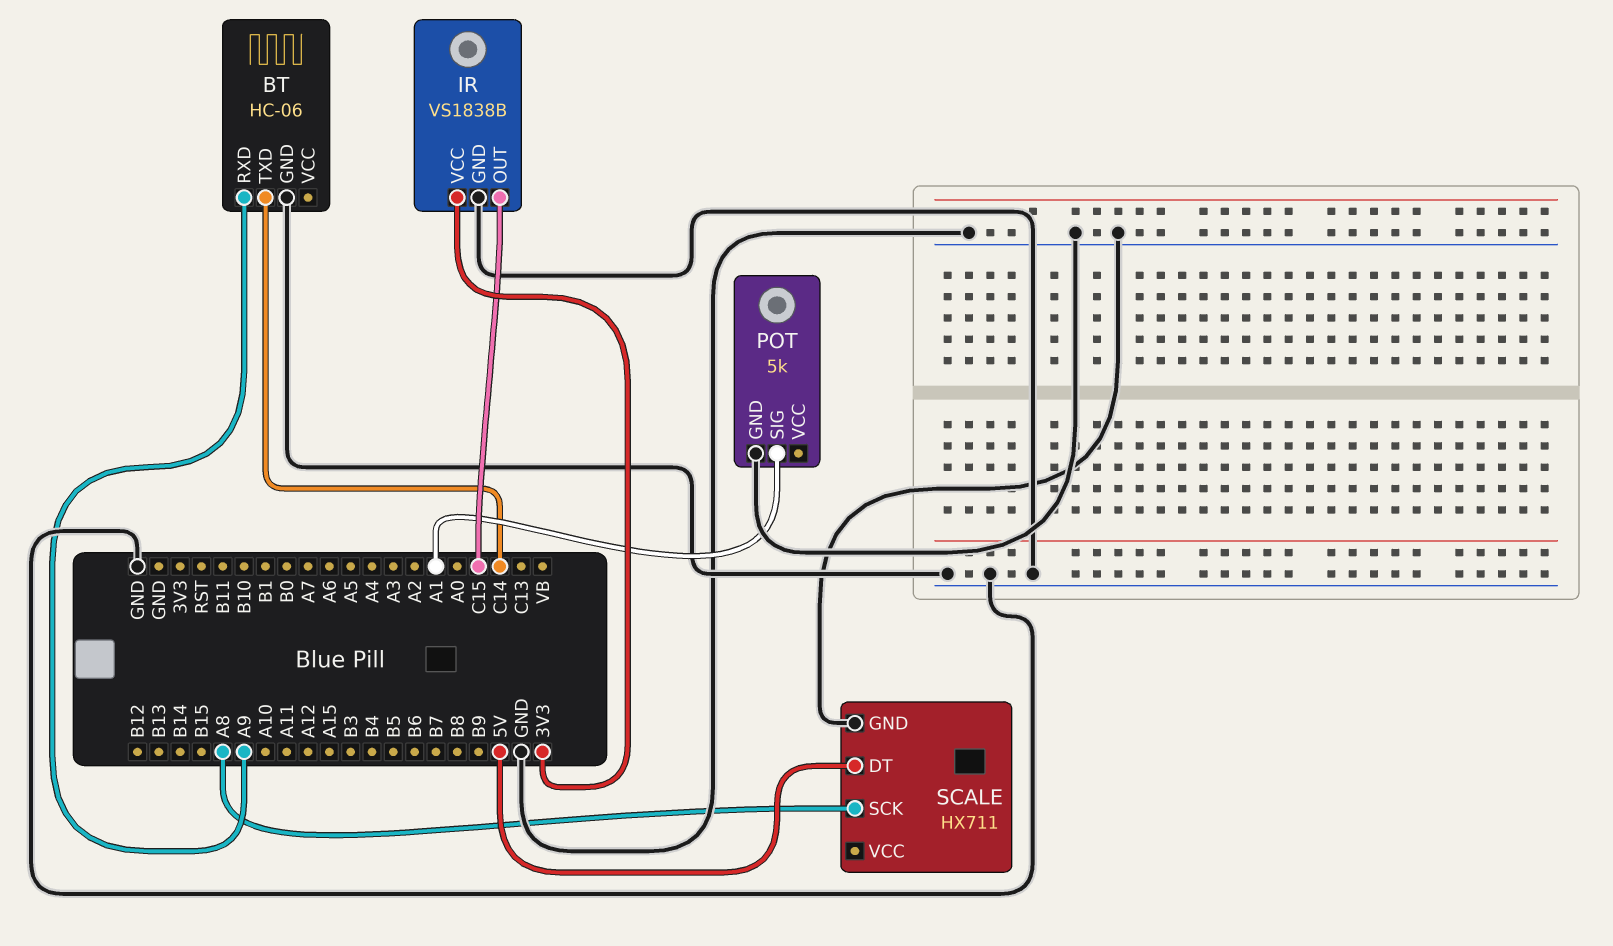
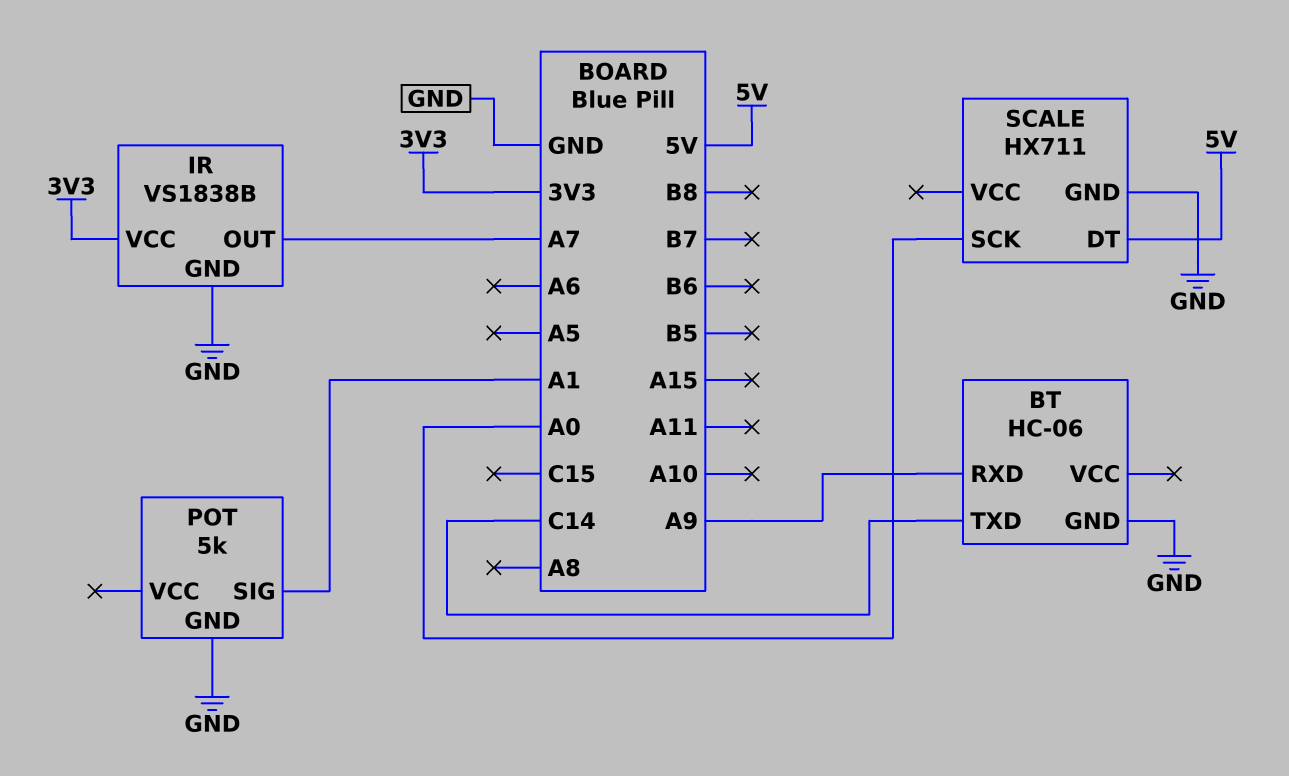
IR pin OUT: C15 -> A7
SCALE pin SCK: A8 -> A0

